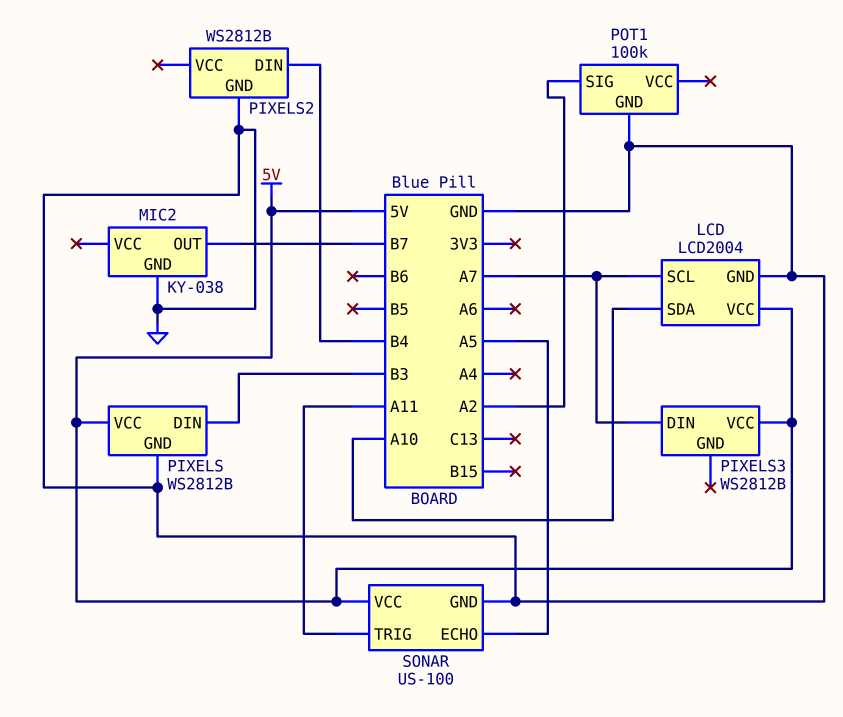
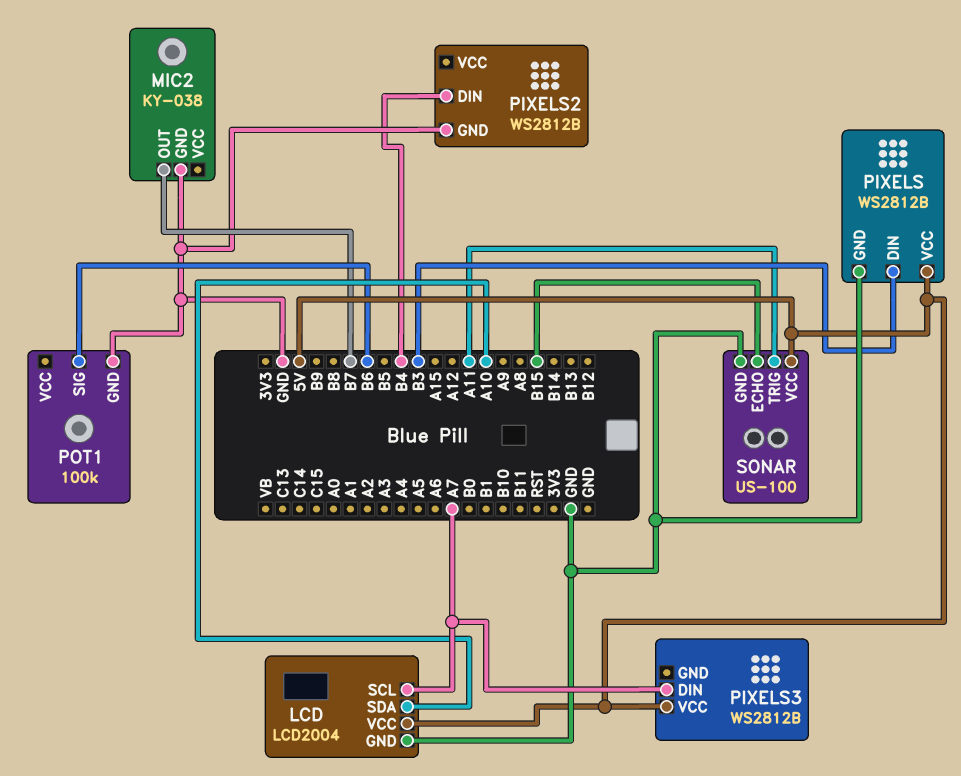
POT1 pin SIG: A2 -> B6
SONAR pin ECHO: A5 -> B15

